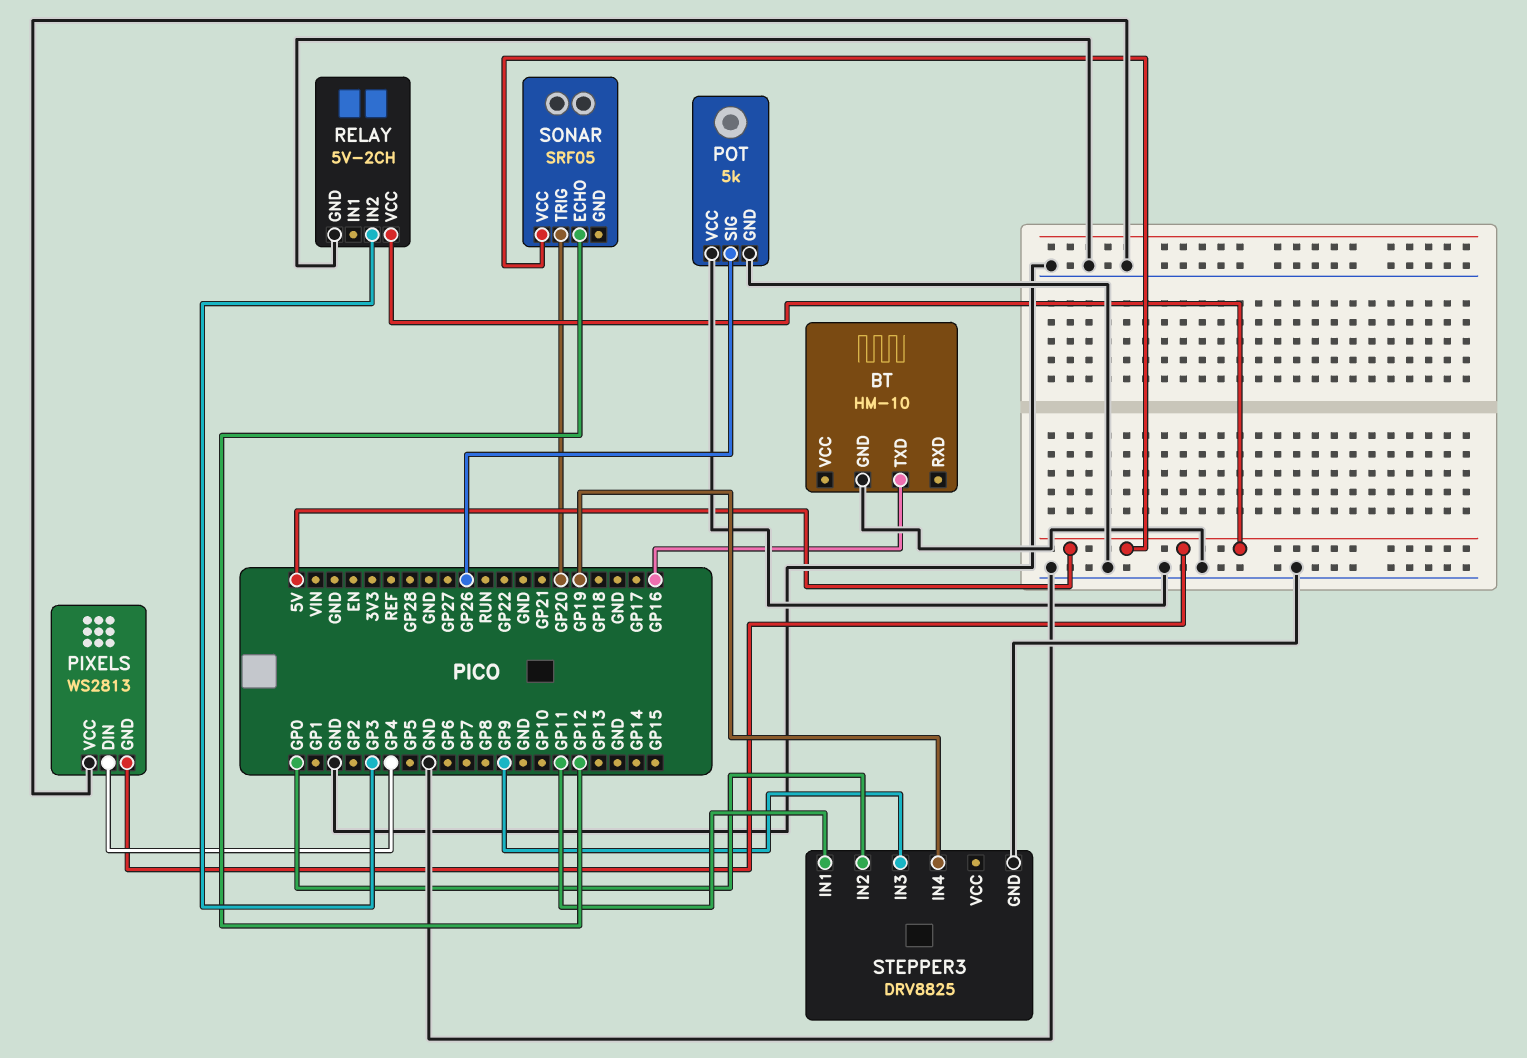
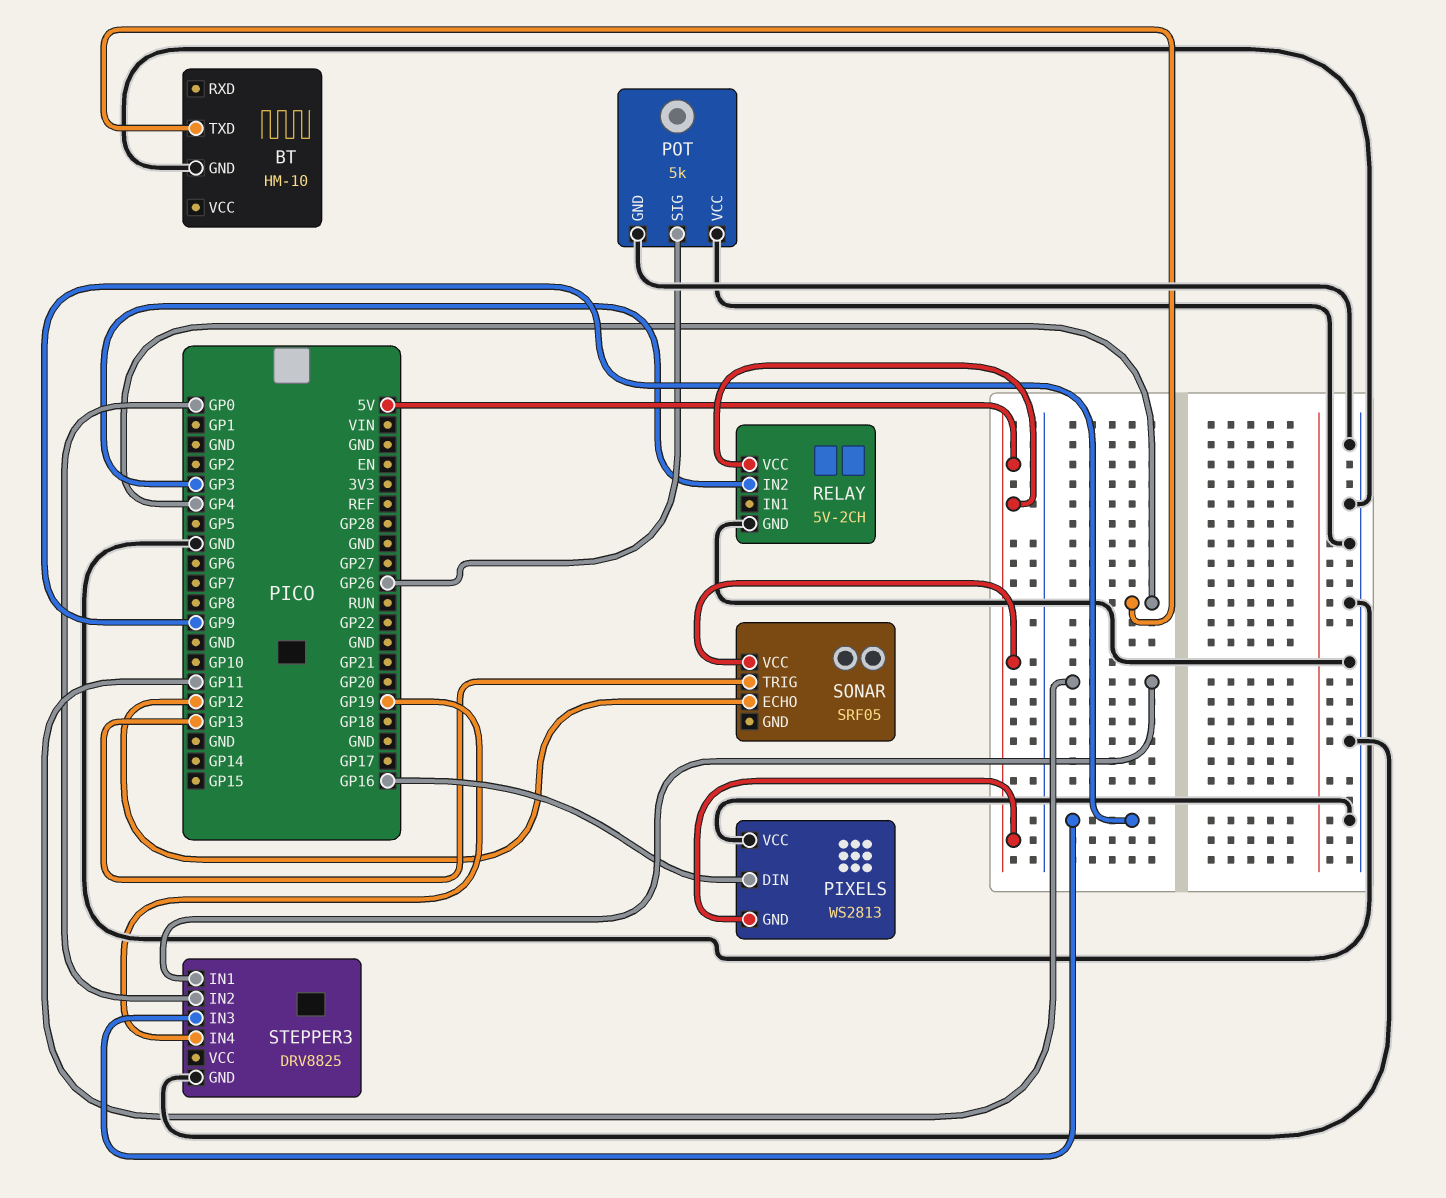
BT pin TXD: GP16 -> GP4
PIXELS pin DIN: GP4 -> GP16
SONAR pin TRIG: GP20 -> GP13

